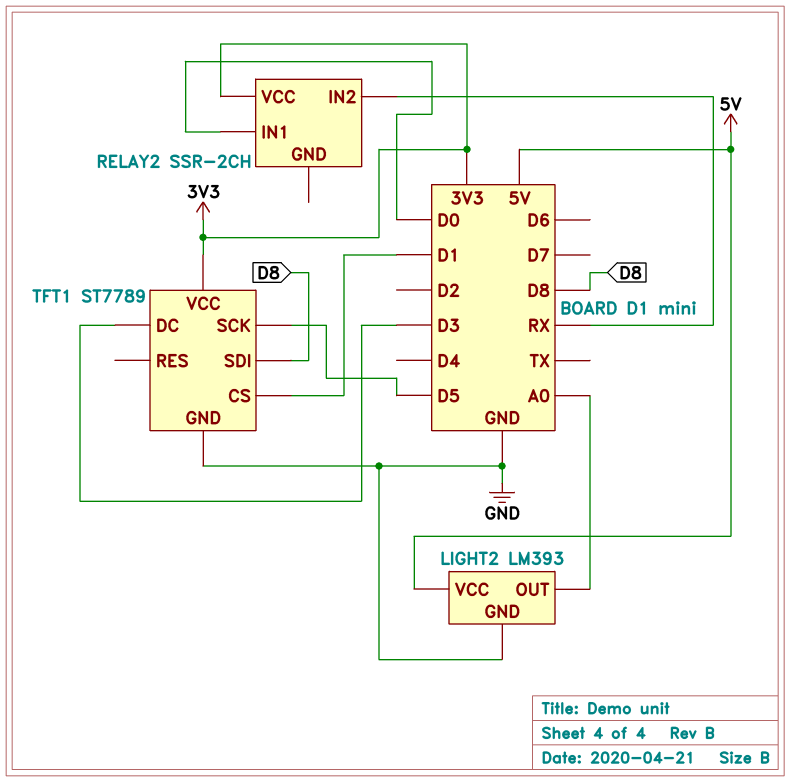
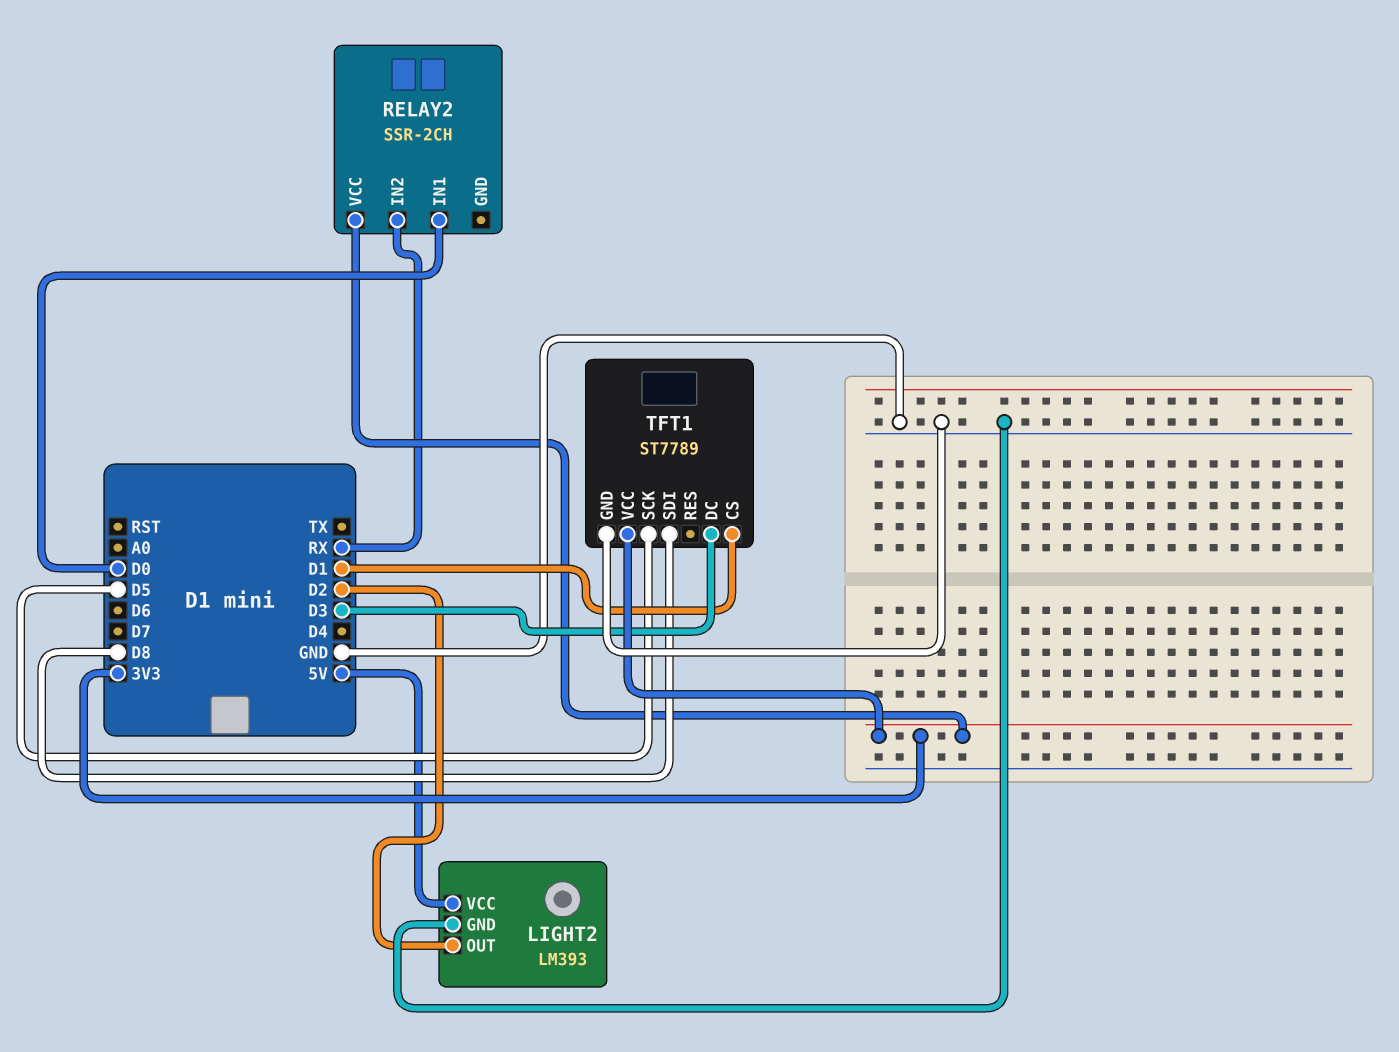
LIGHT2 pin OUT: A0 -> D2

